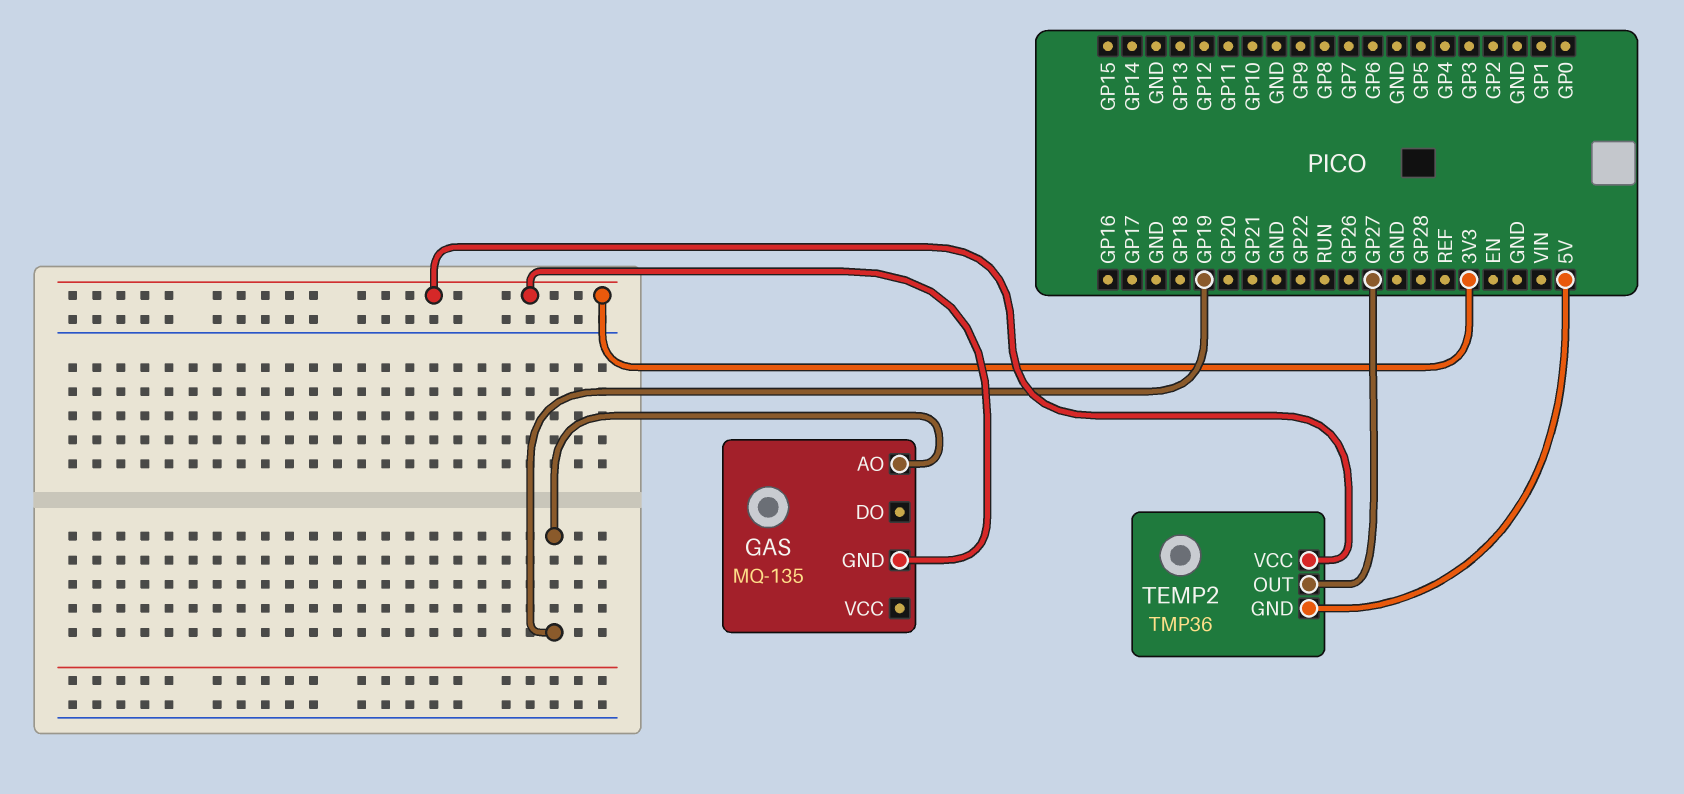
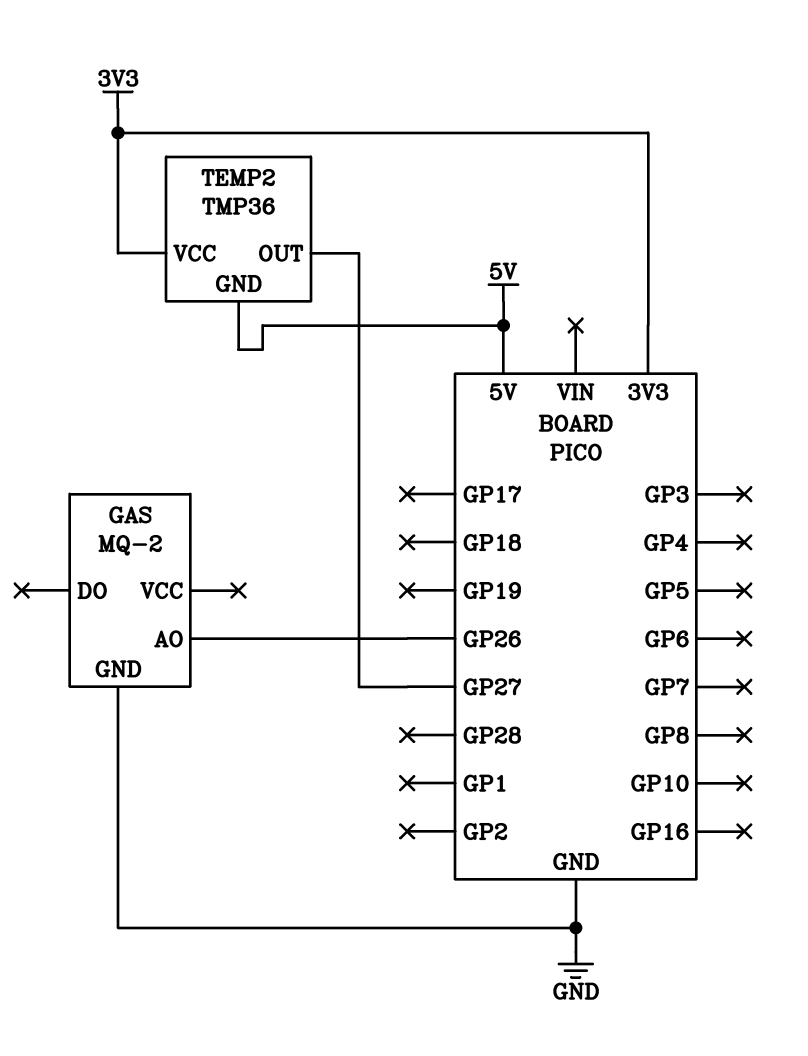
GAS: MQ-135 -> MQ-2
GAS pin AO: GP19 -> GP26
GAS pin GND: 3V3 -> GND

